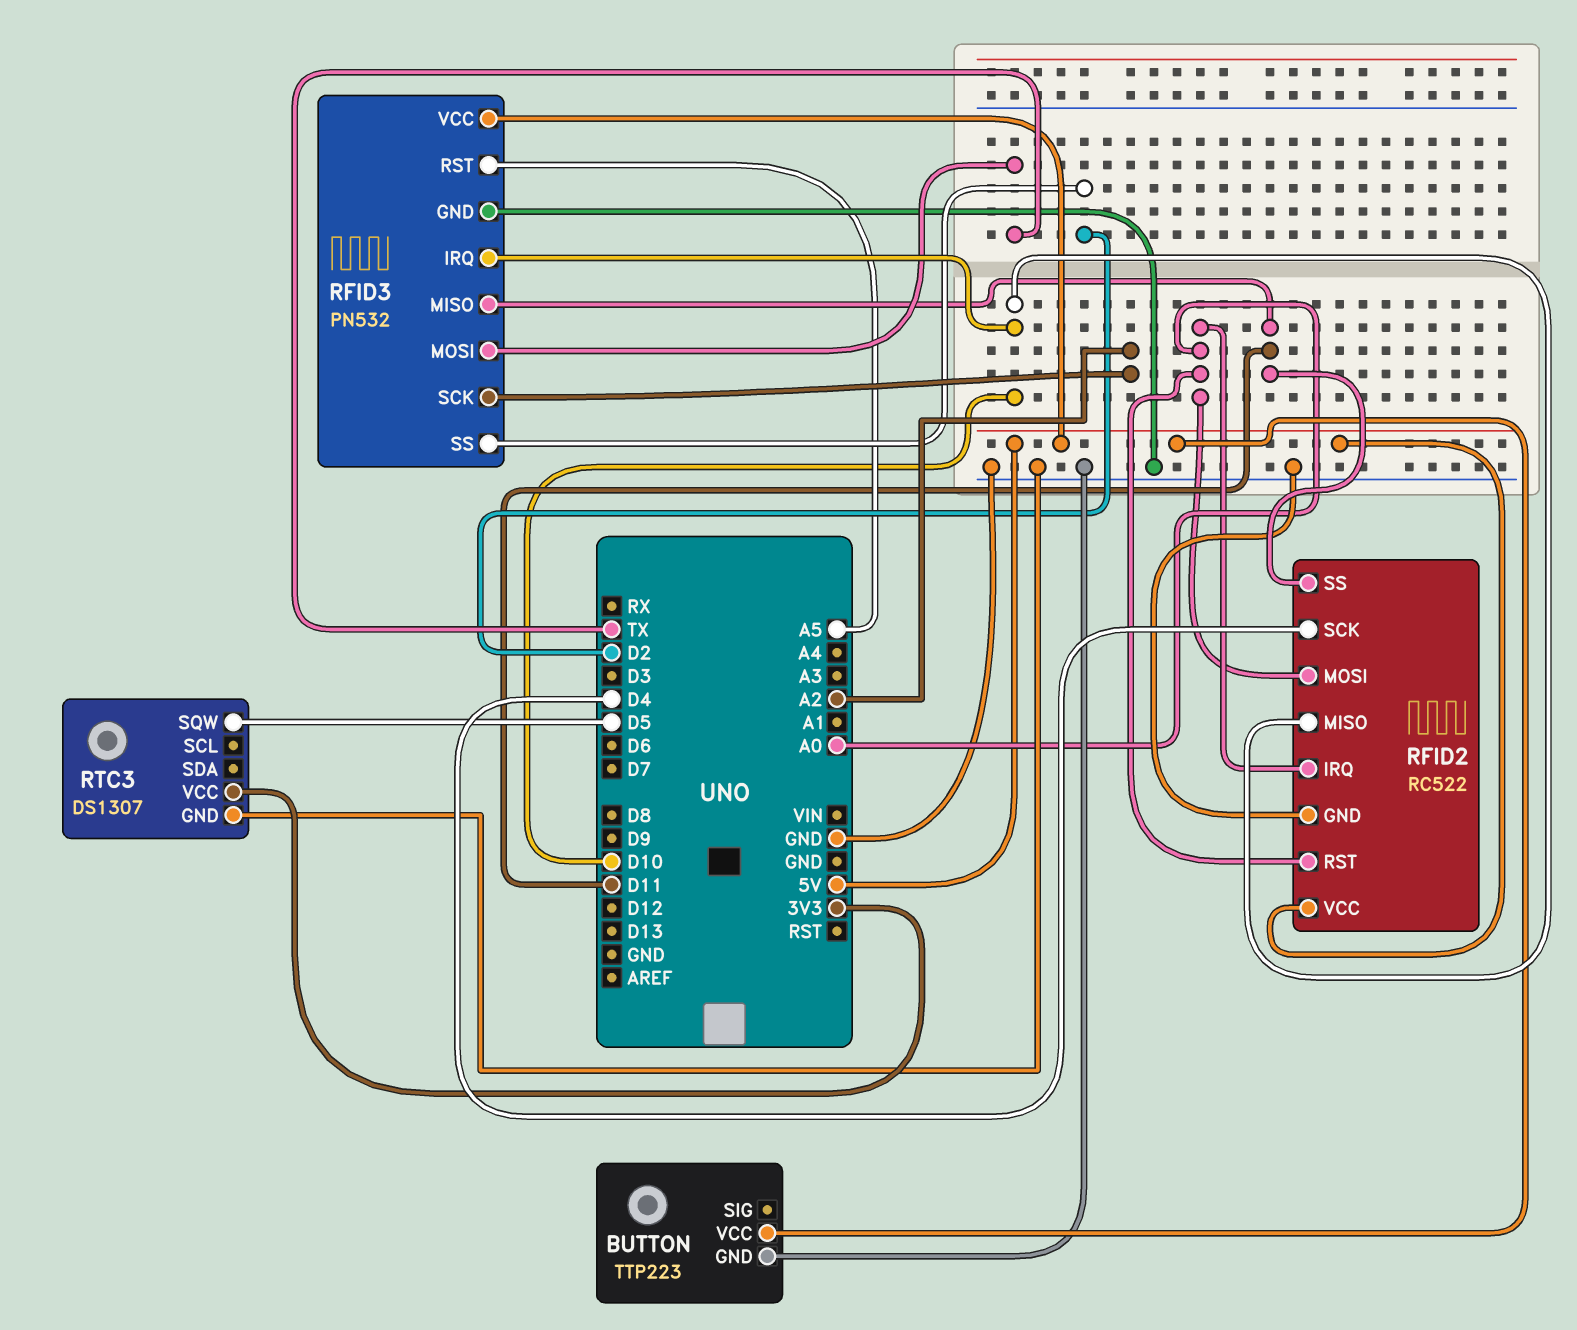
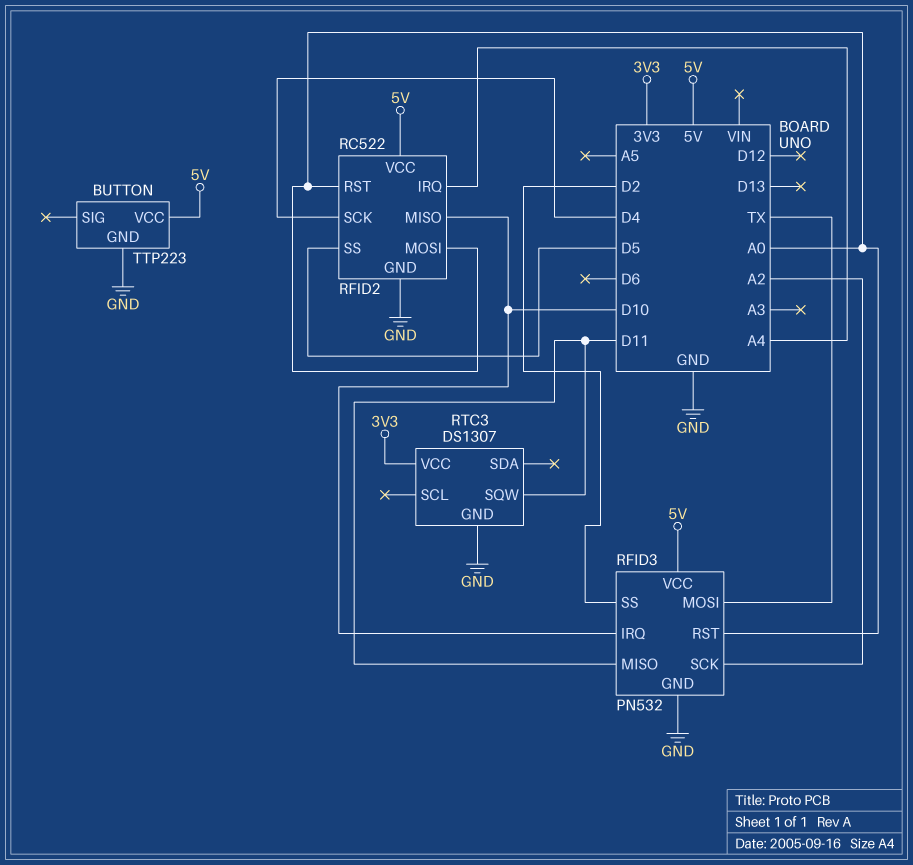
RFID2 pin IRQ: A0 -> A4
RFID2 pin SS: D11 -> D5
RFID3 pin RST: A5 -> A0
RTC3 pin SQW: D5 -> D11

